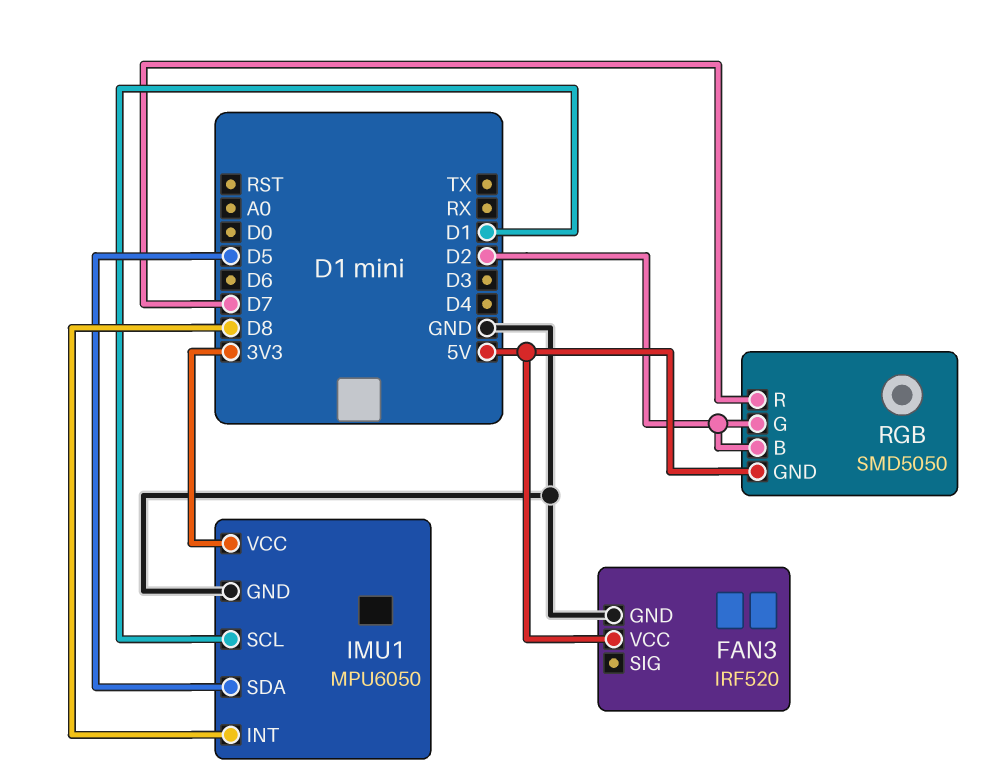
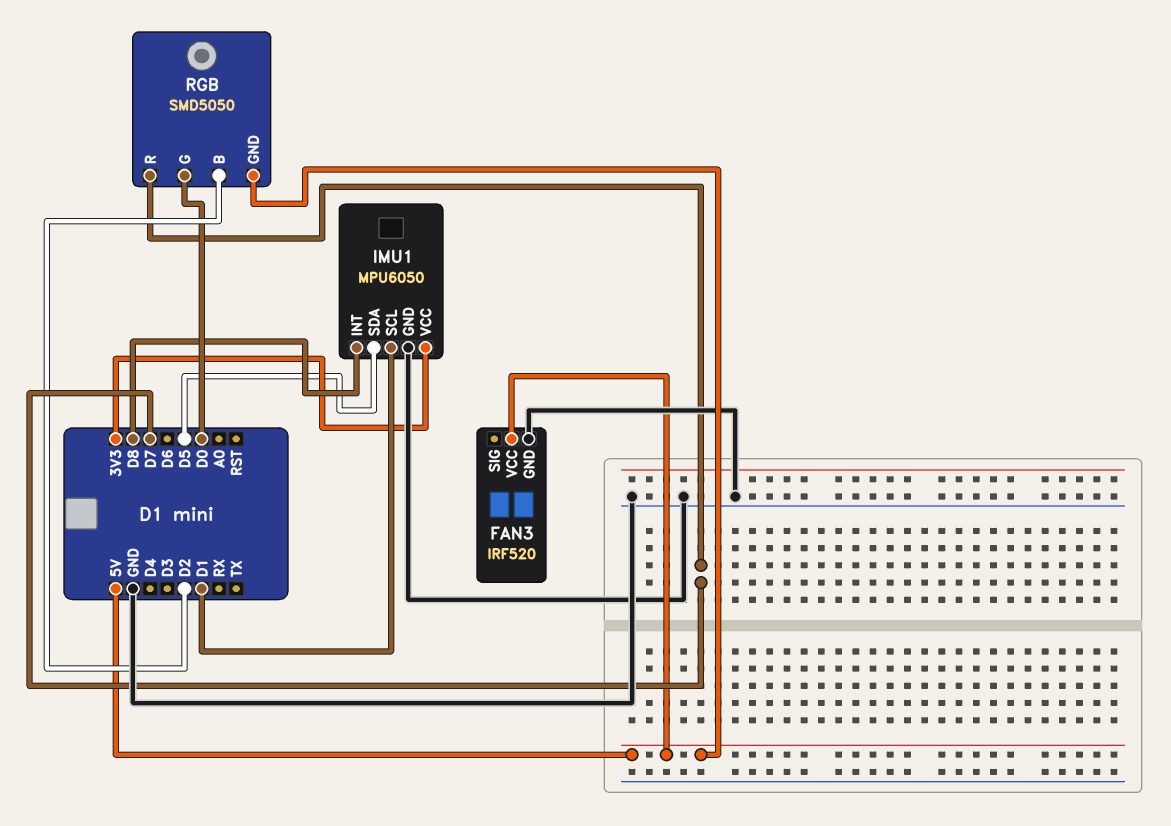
RGB pin G: D2 -> D0

